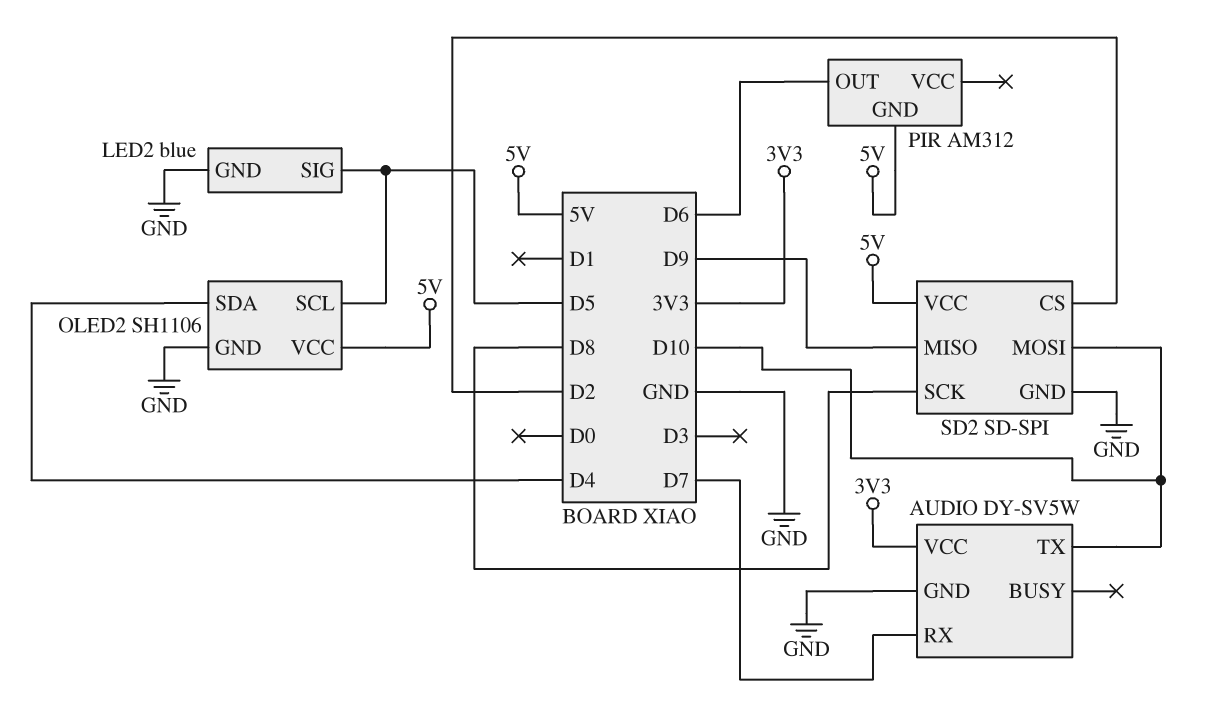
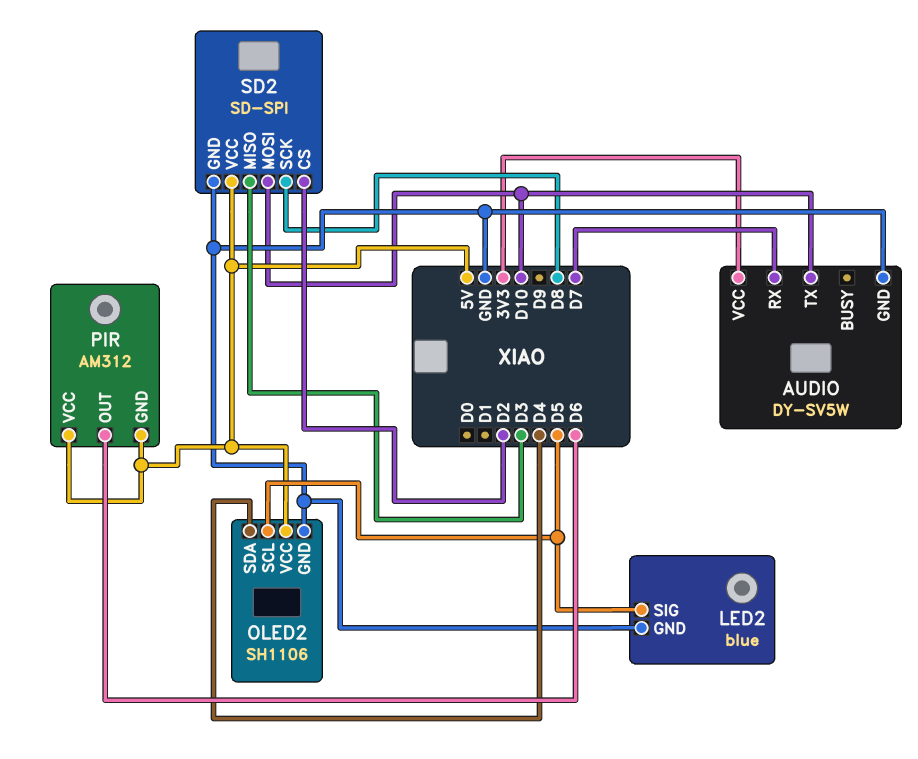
PIR pin VCC: none -> 5V
SD2 pin MISO: D9 -> D3

